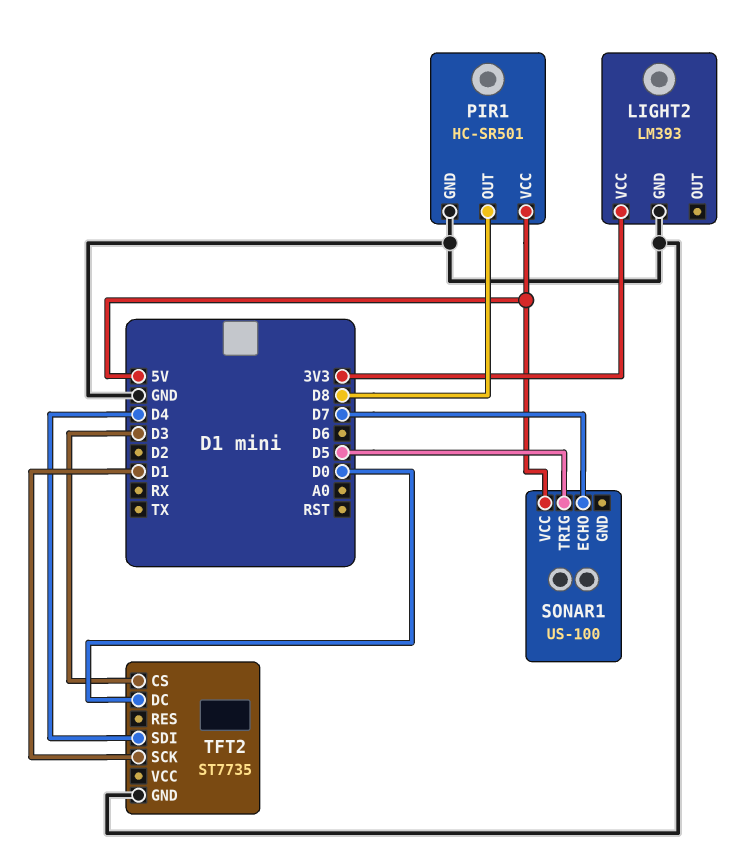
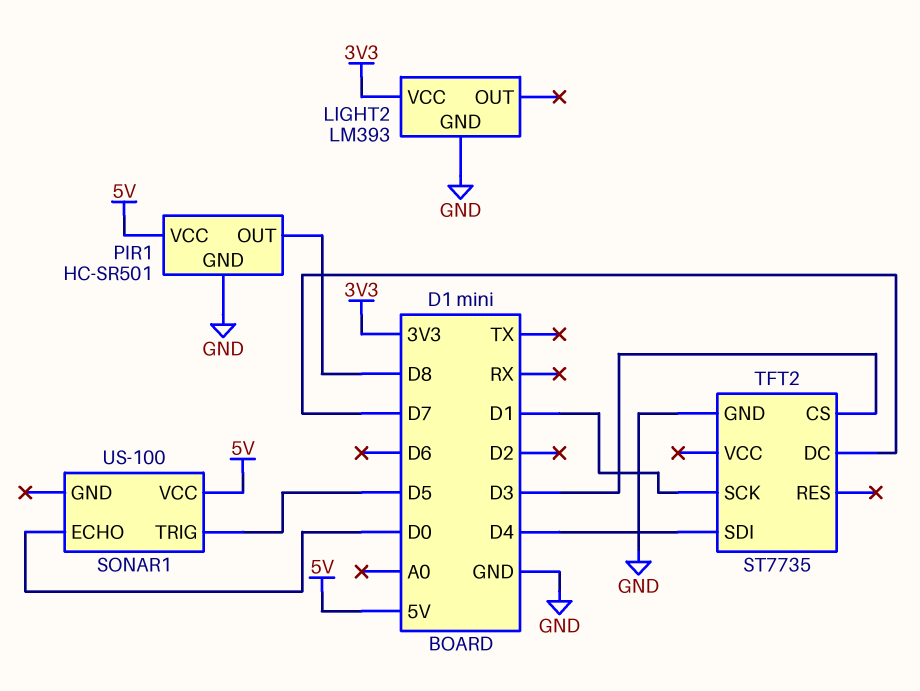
SONAR1 pin ECHO: D7 -> D0
TFT2 pin DC: D0 -> D7

